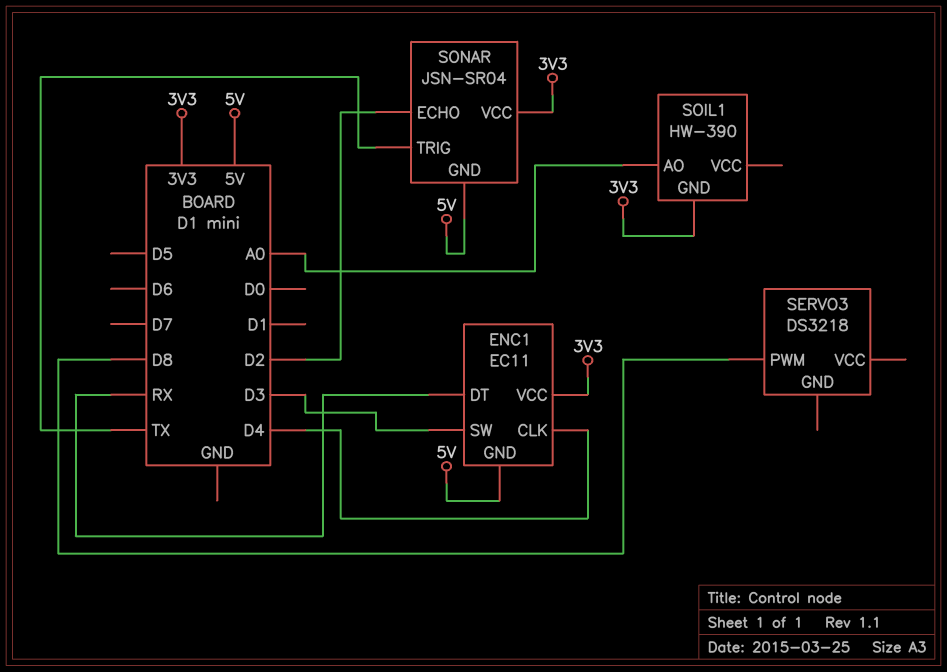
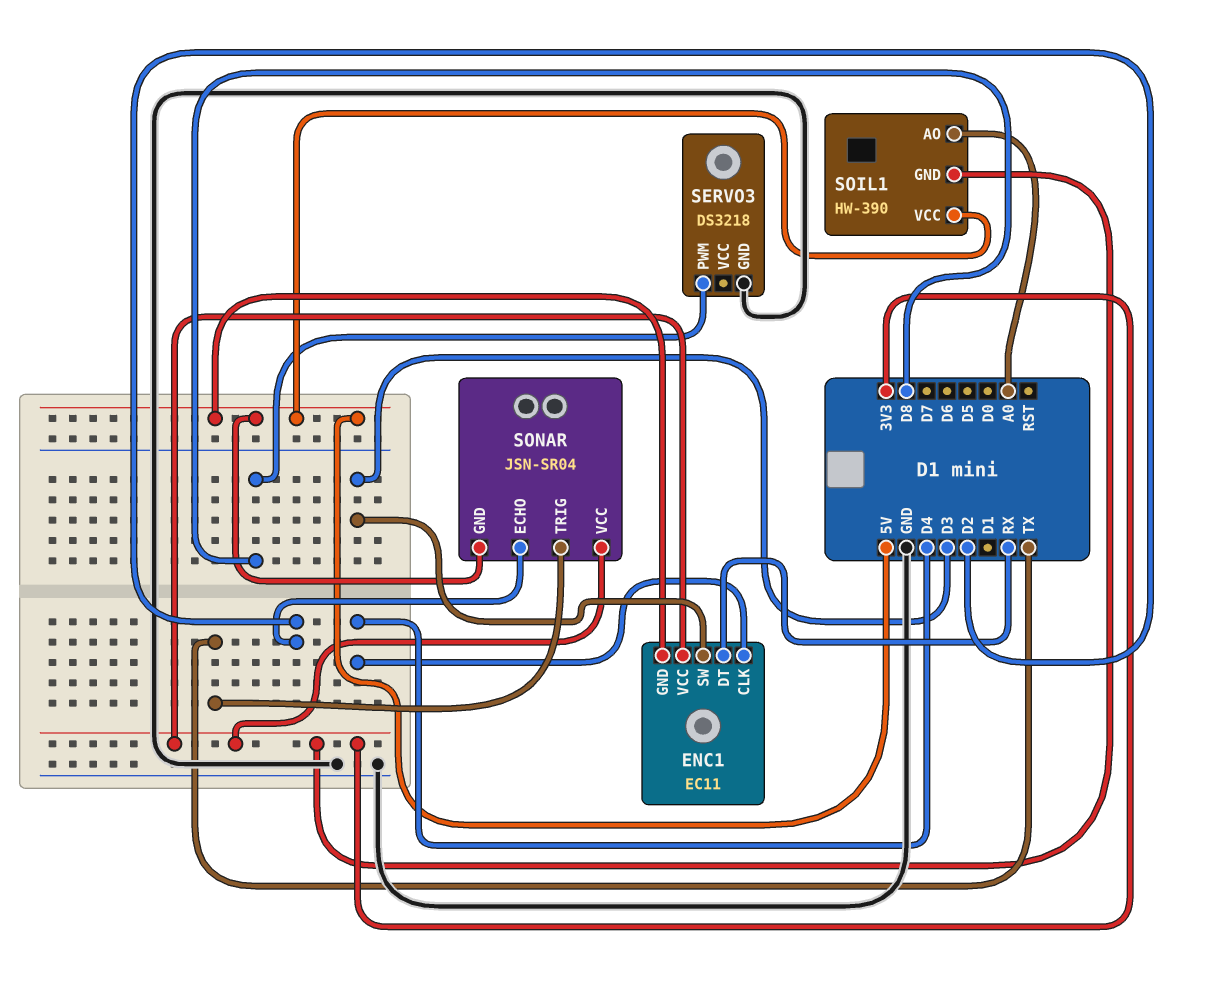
SERVO3 pin GND: none -> GND
SOIL1 pin VCC: none -> 5V

